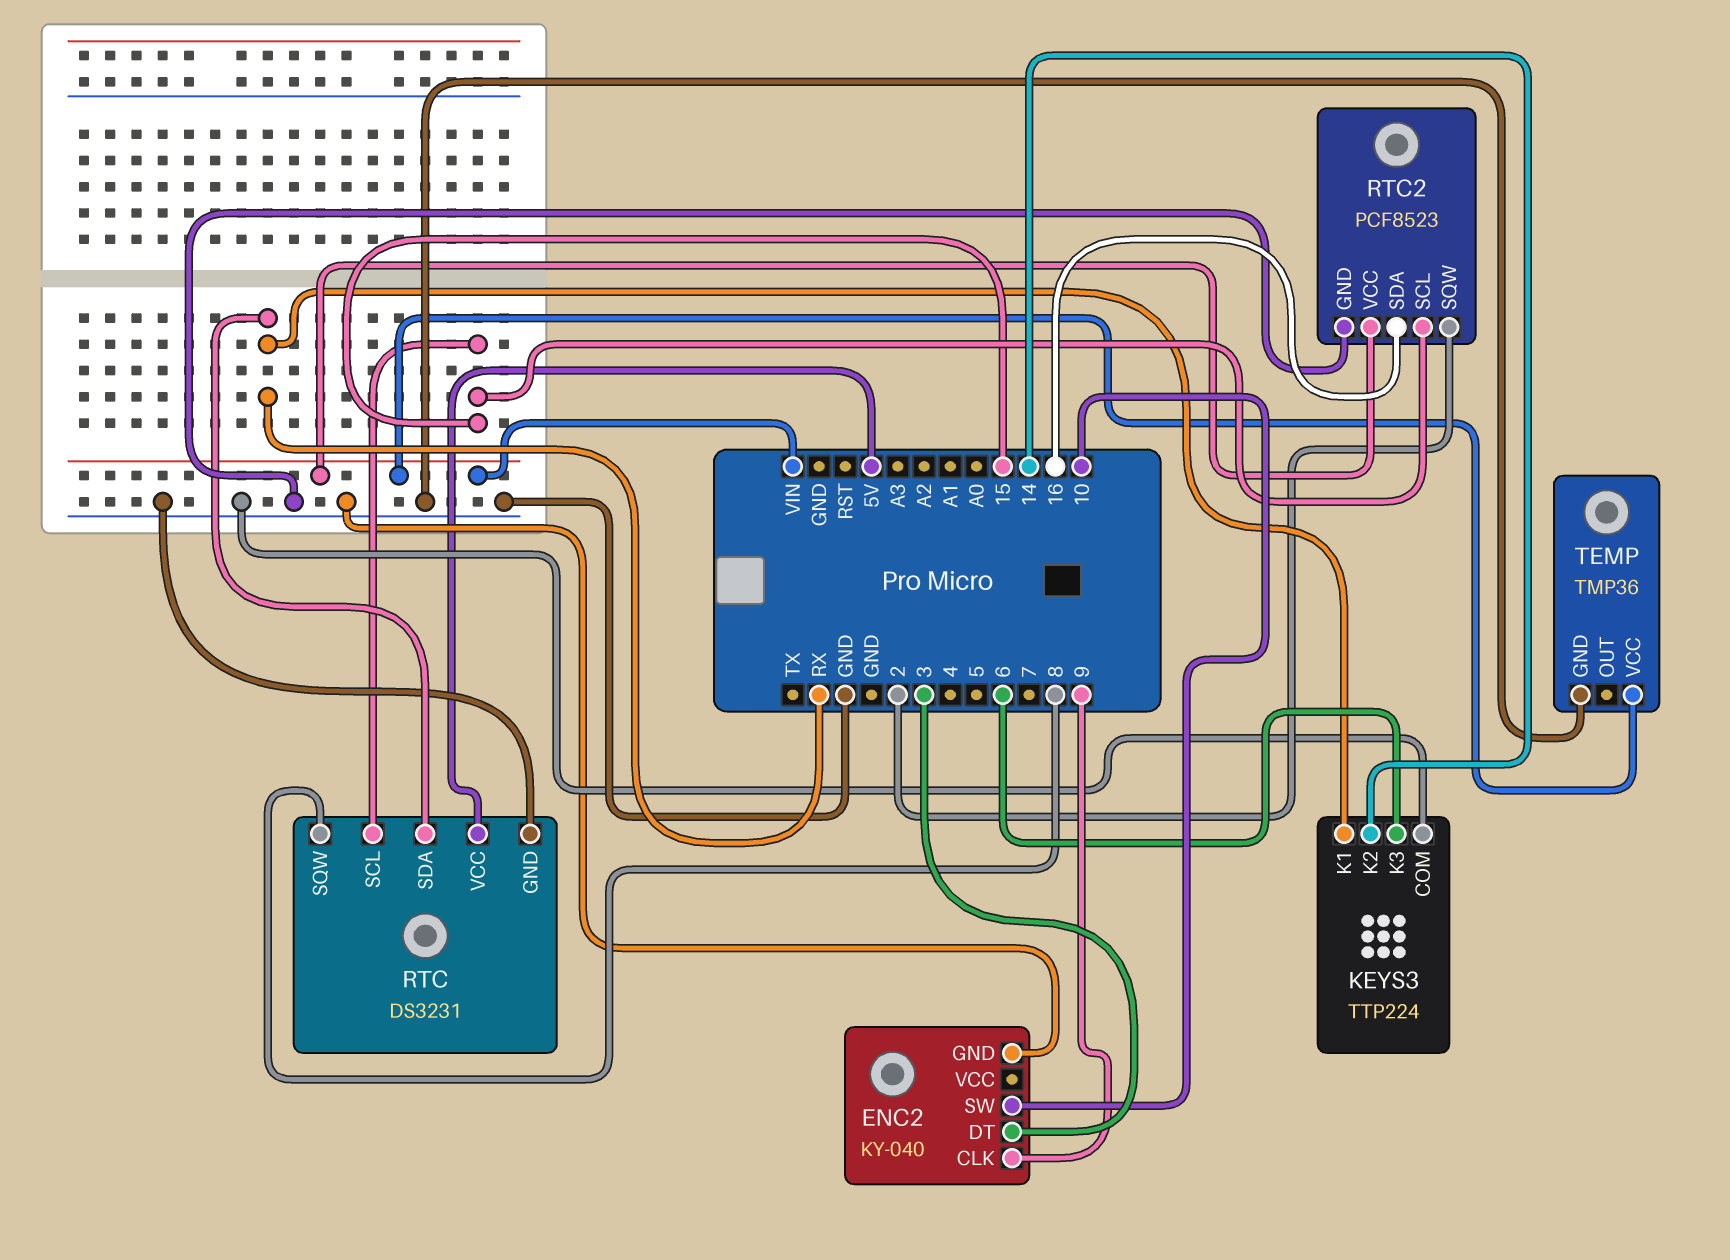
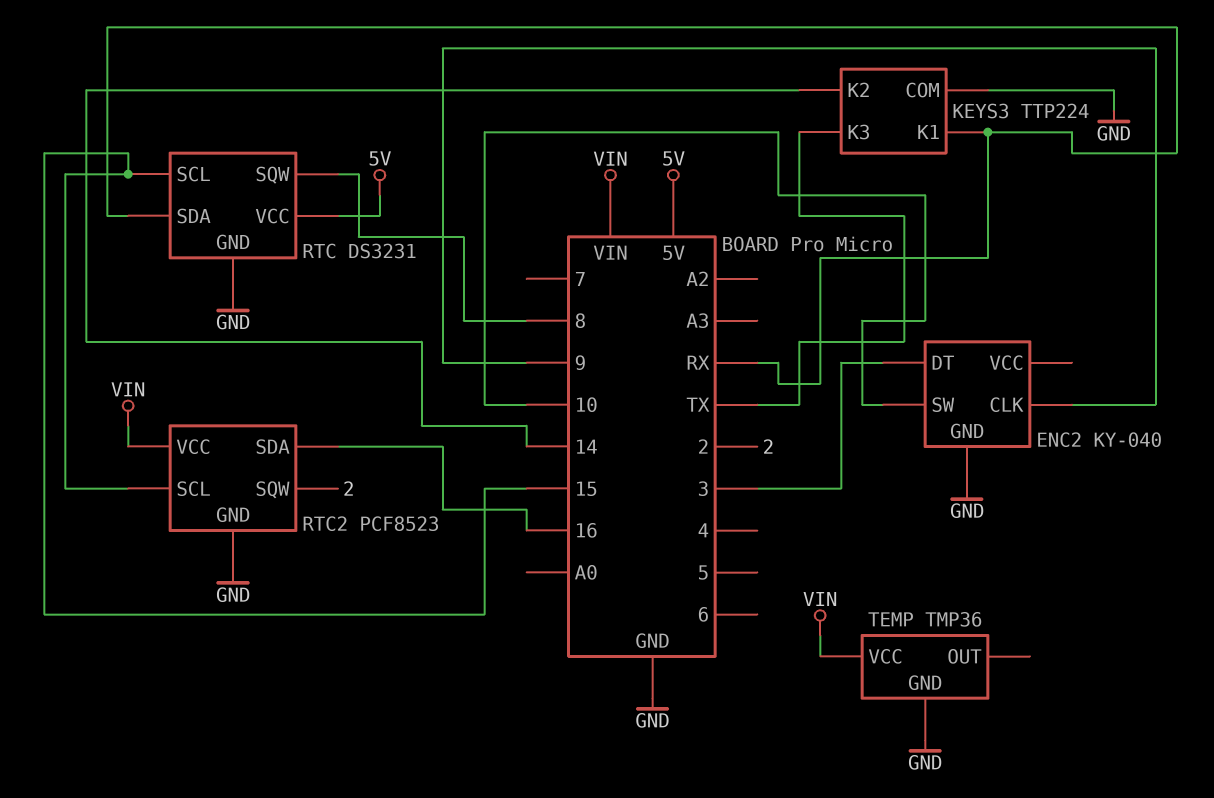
KEYS3 pin K3: 6 -> TX

